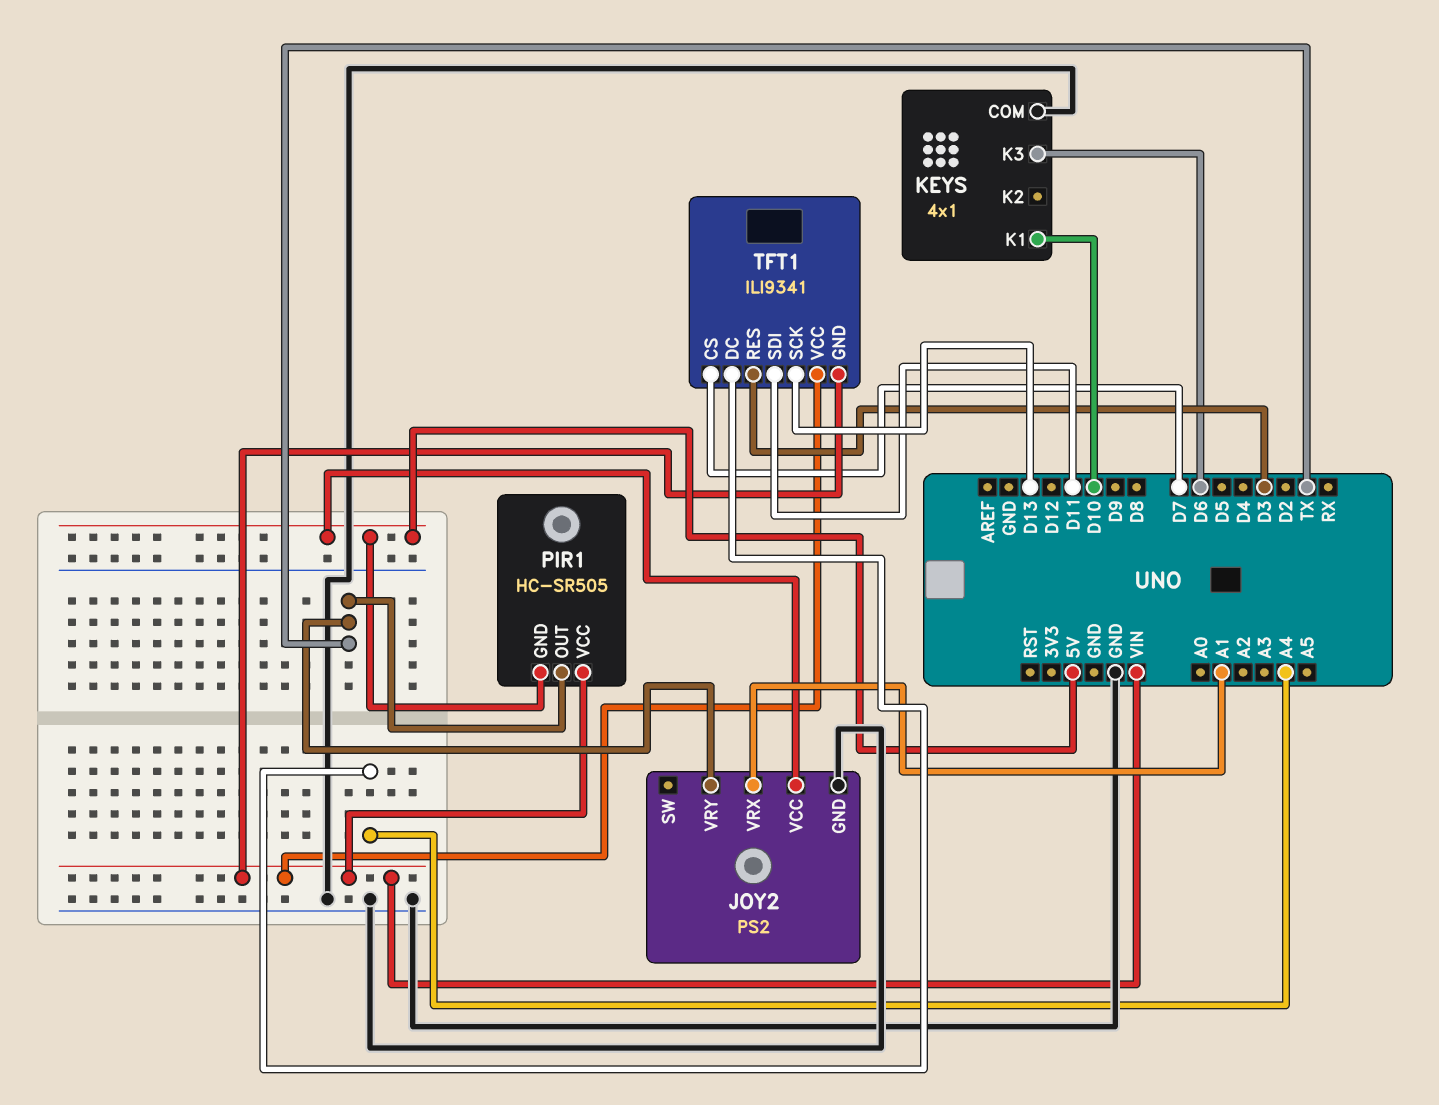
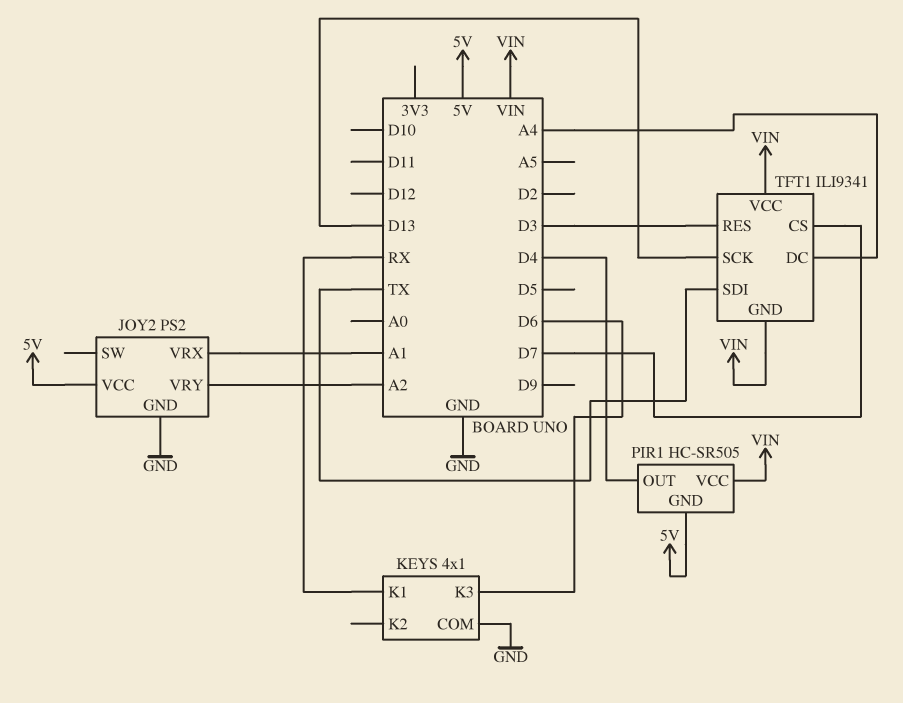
JOY2 pin VRY: TX -> A2
KEYS pin K1: D10 -> RX
PIR1 pin OUT: TX -> D4
TFT1 pin SDI: D11 -> TX

